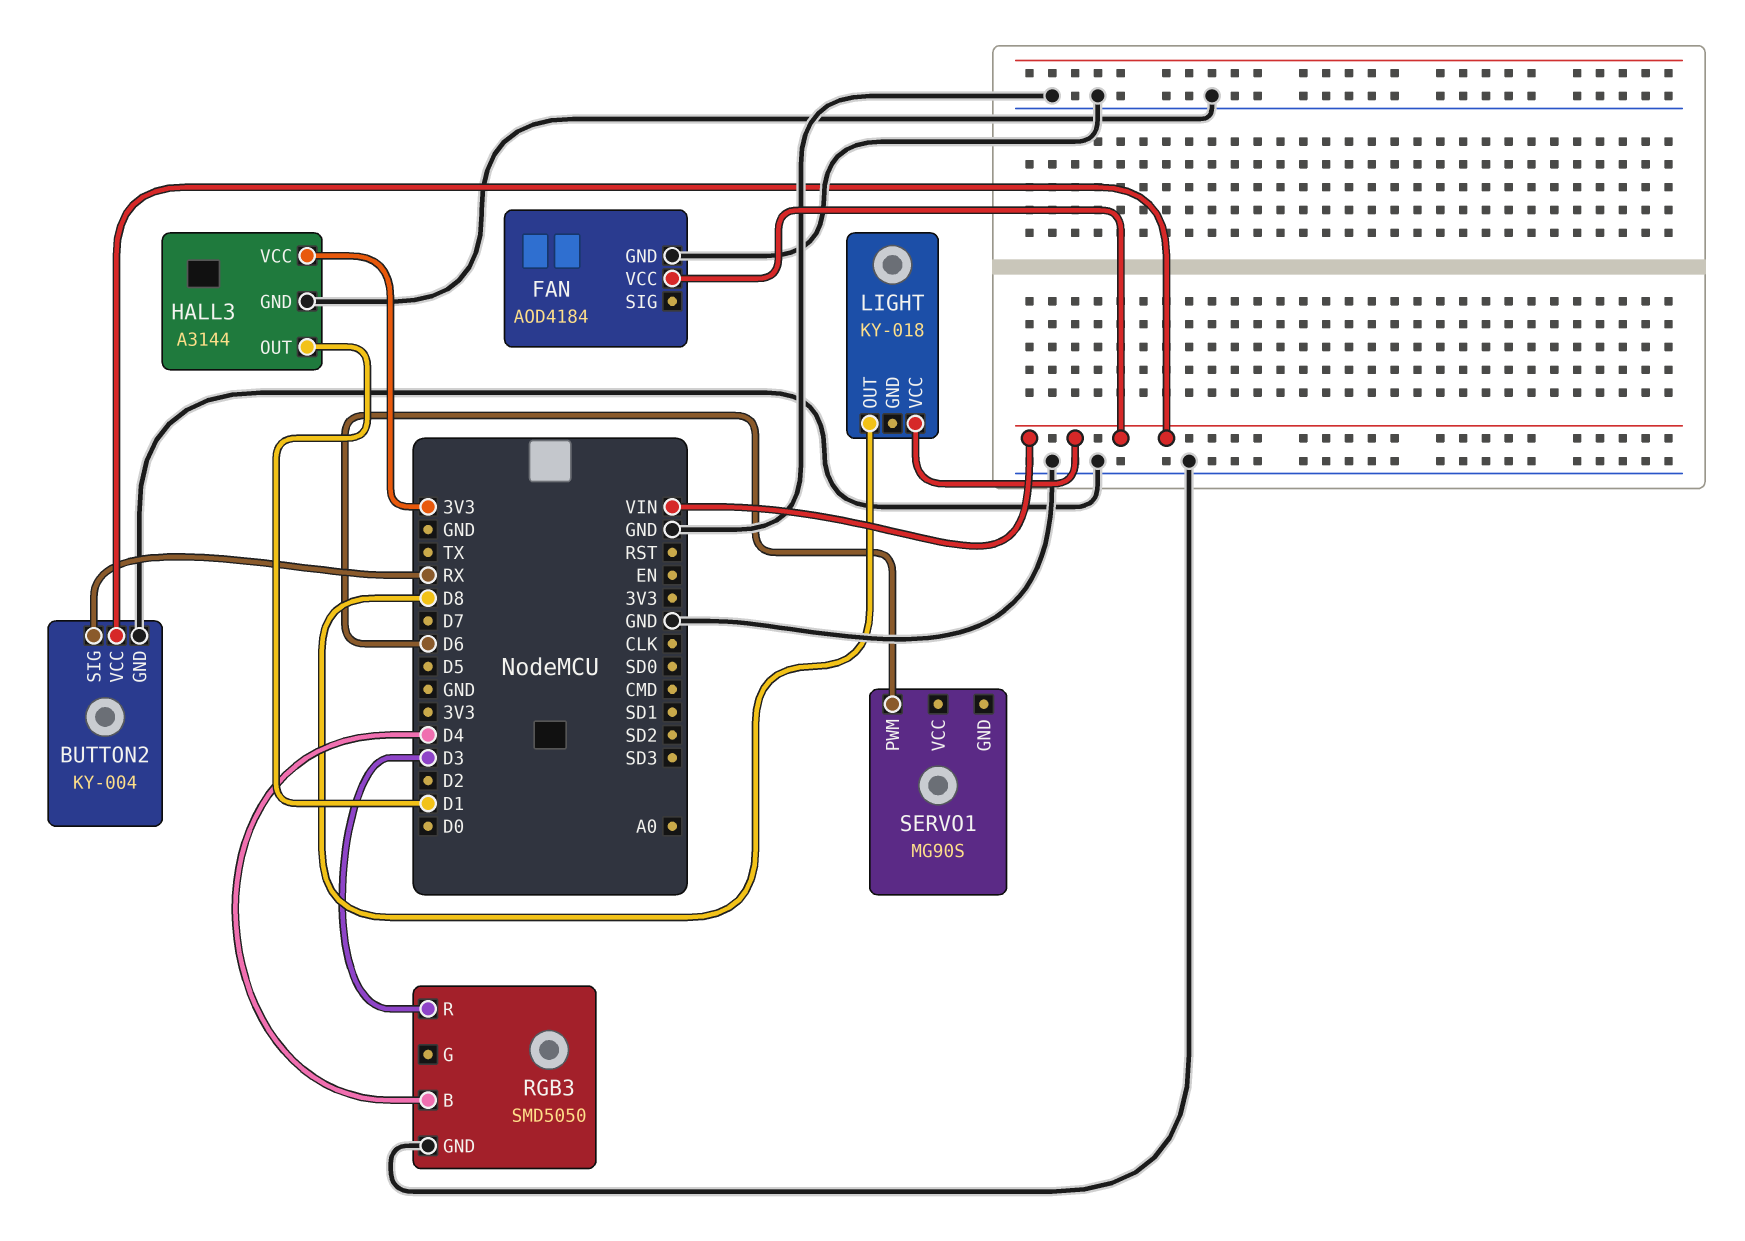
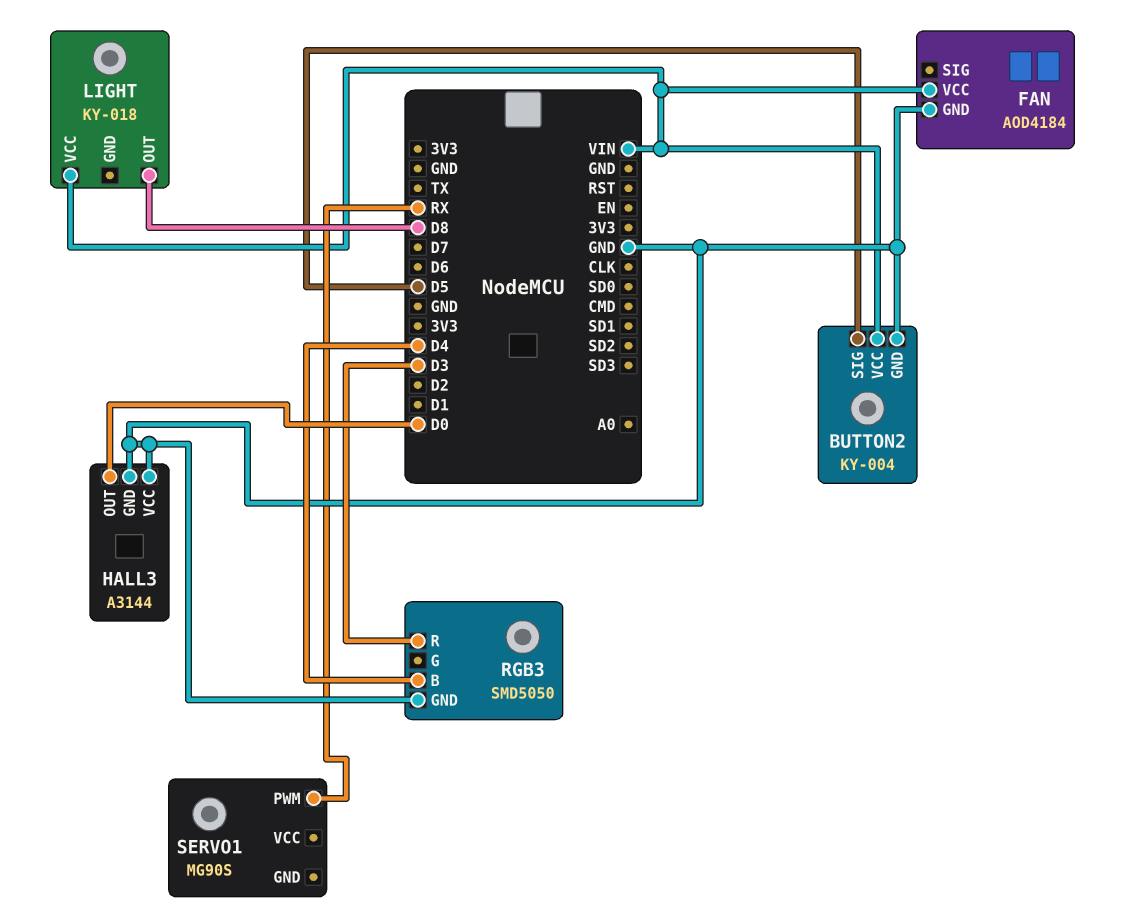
BUTTON2 pin SIG: RX -> D5
HALL3 pin OUT: D1 -> D0
HALL3 pin VCC: 3V3 -> GND
SERVO1 pin PWM: D6 -> RX

